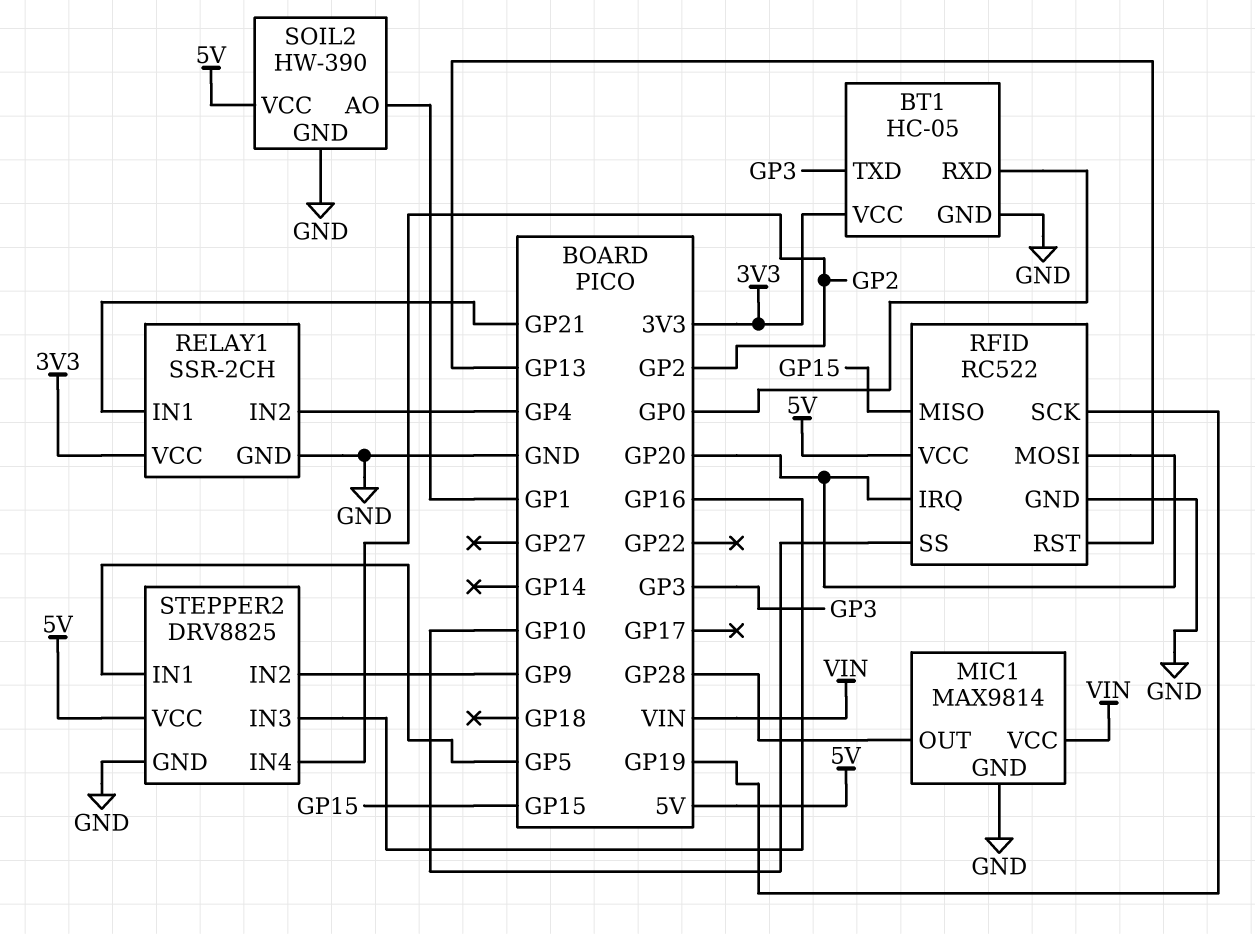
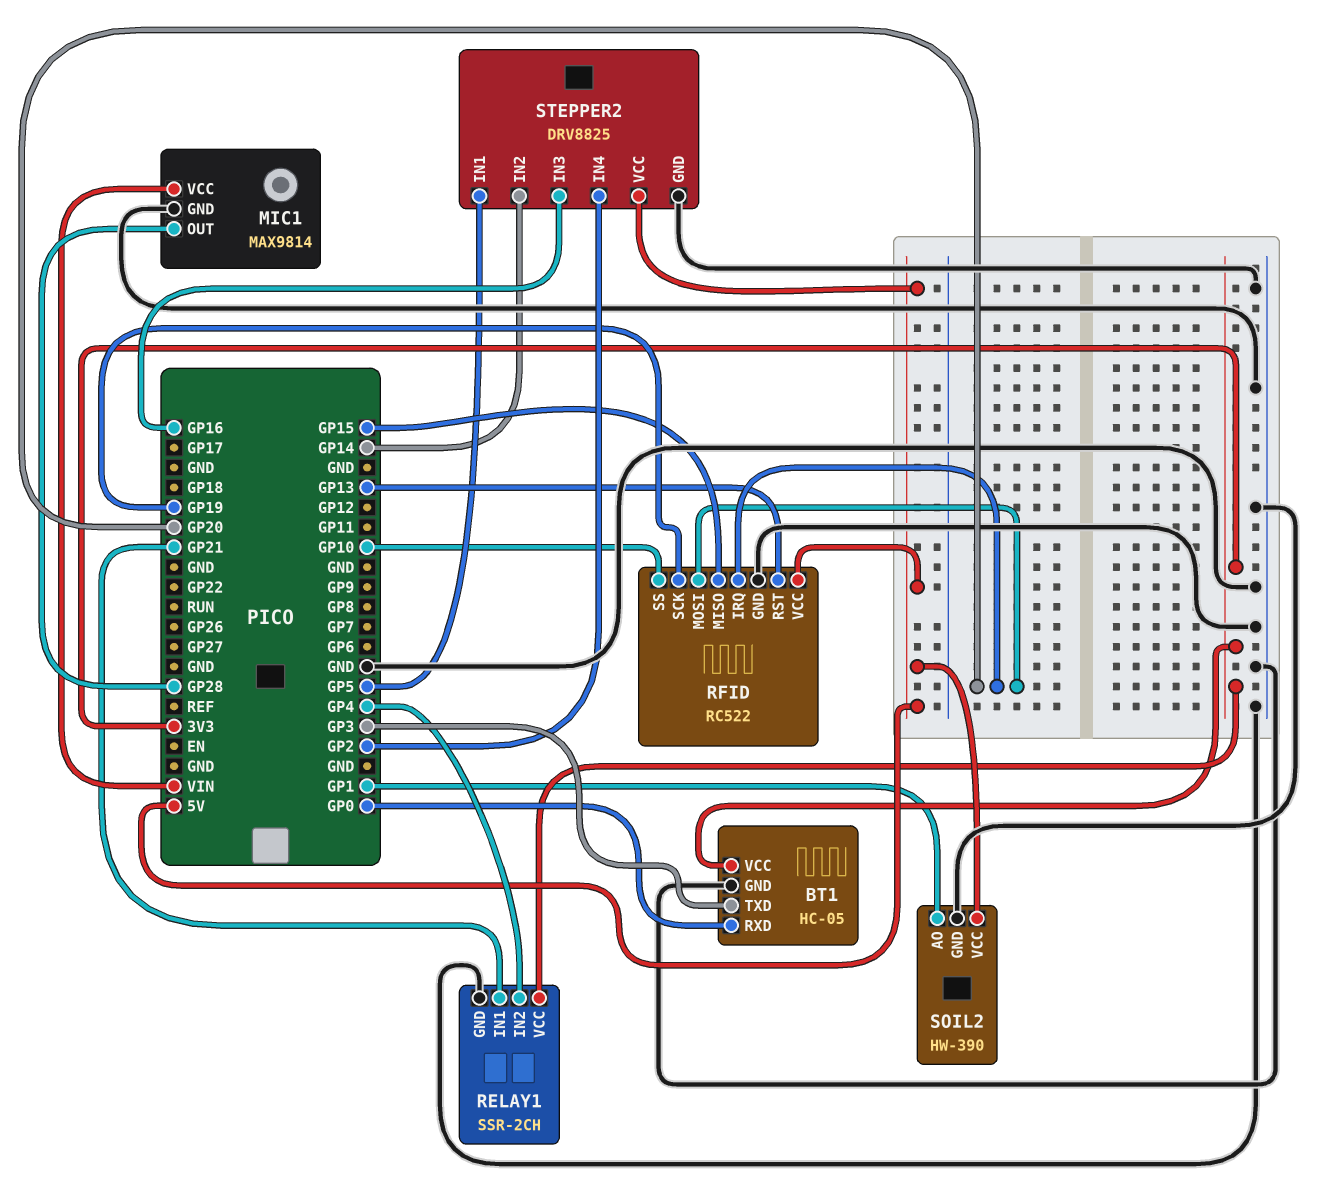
STEPPER2 pin IN2: GP9 -> GP14

